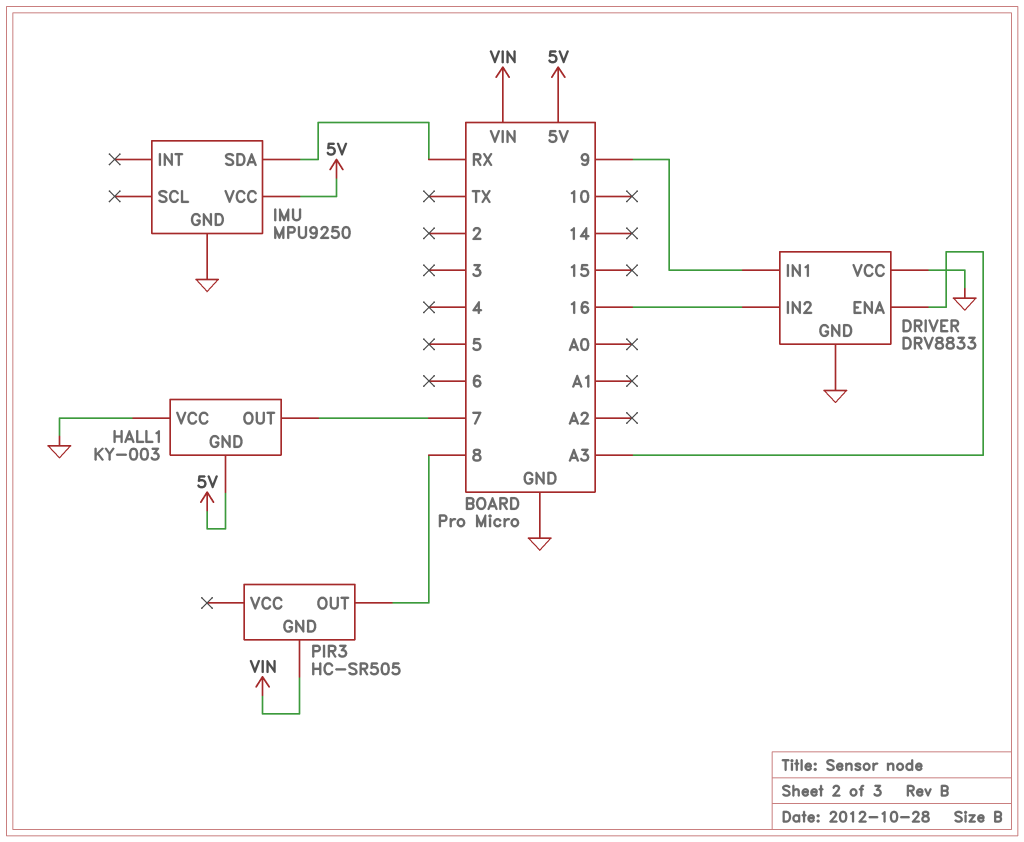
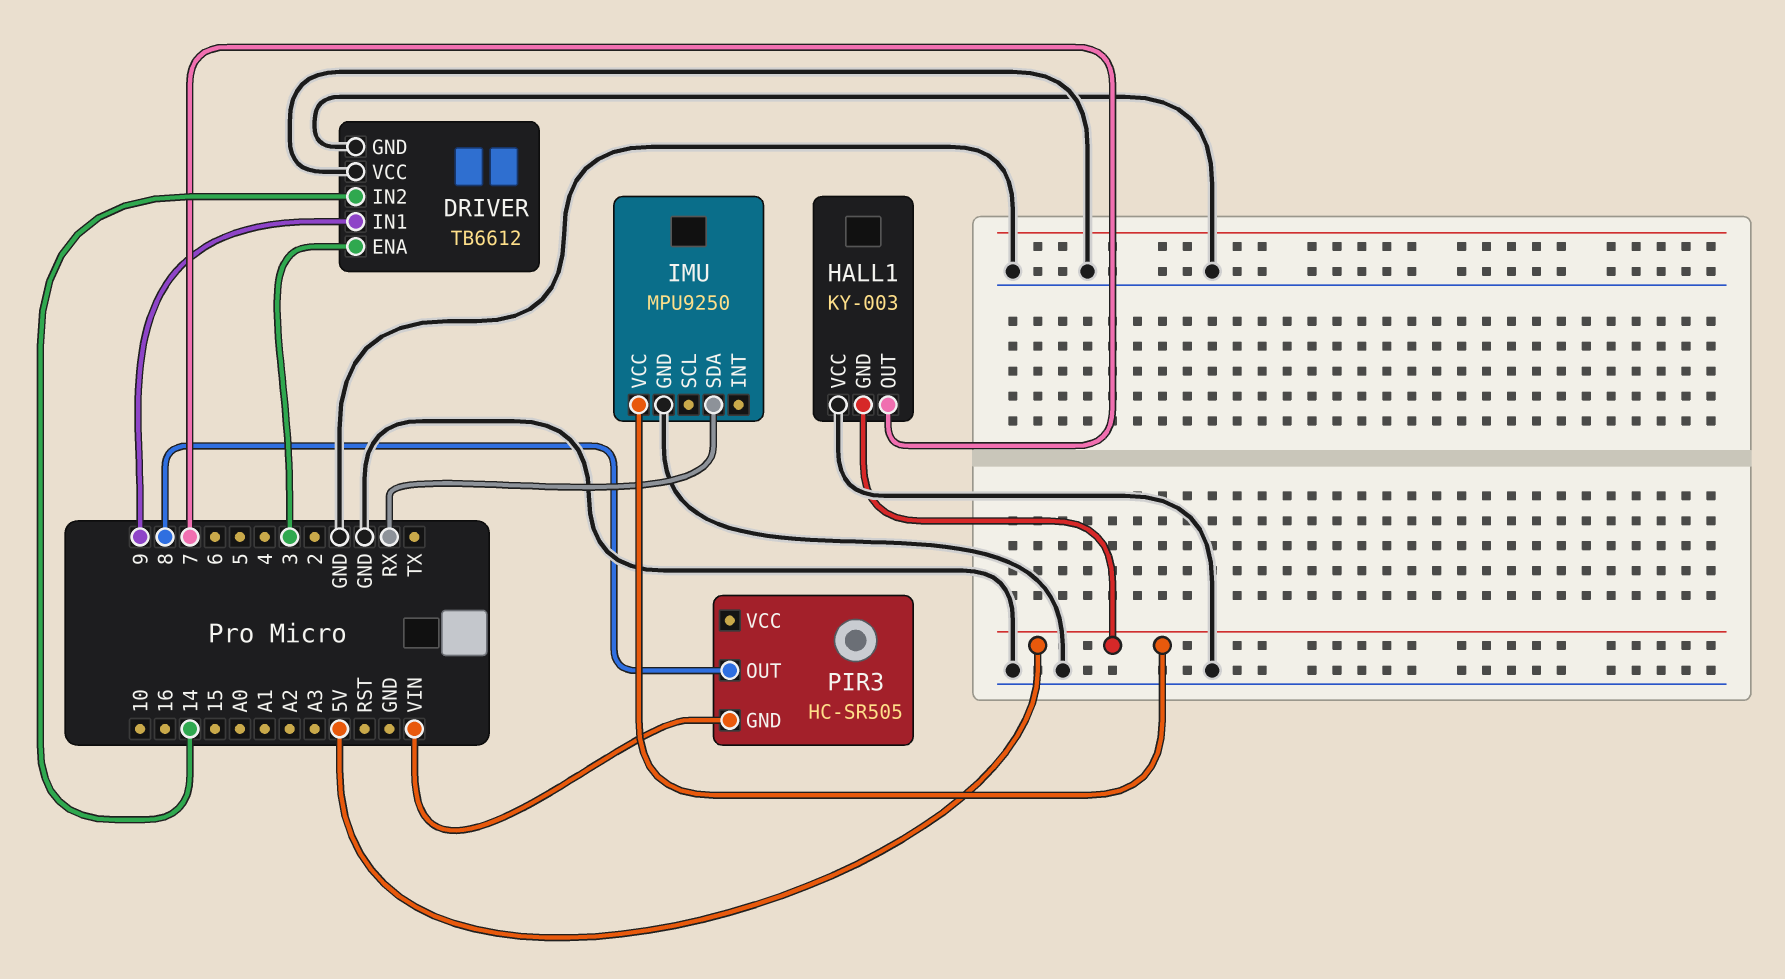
DRIVER: DRV8833 -> TB6612
DRIVER pin ENA: A3 -> 3
DRIVER pin IN2: 16 -> 14

